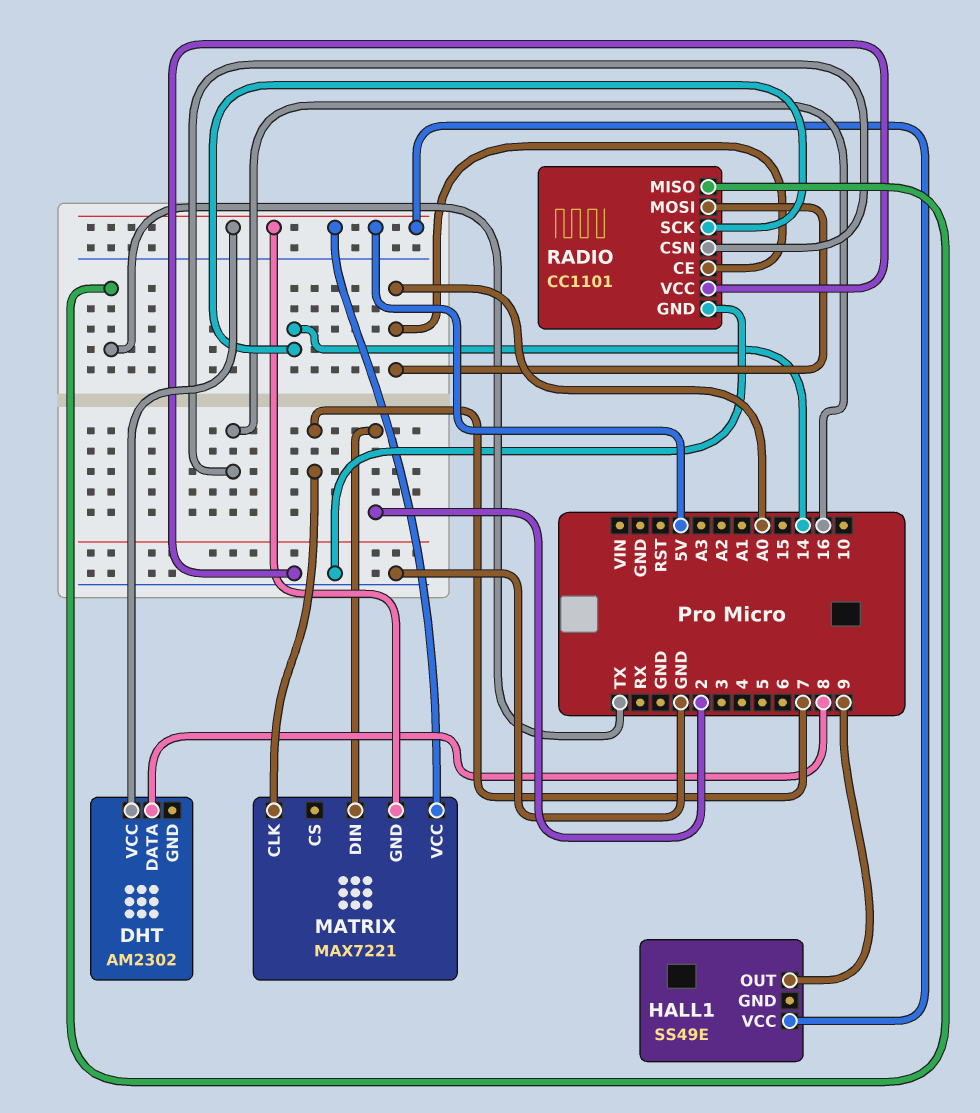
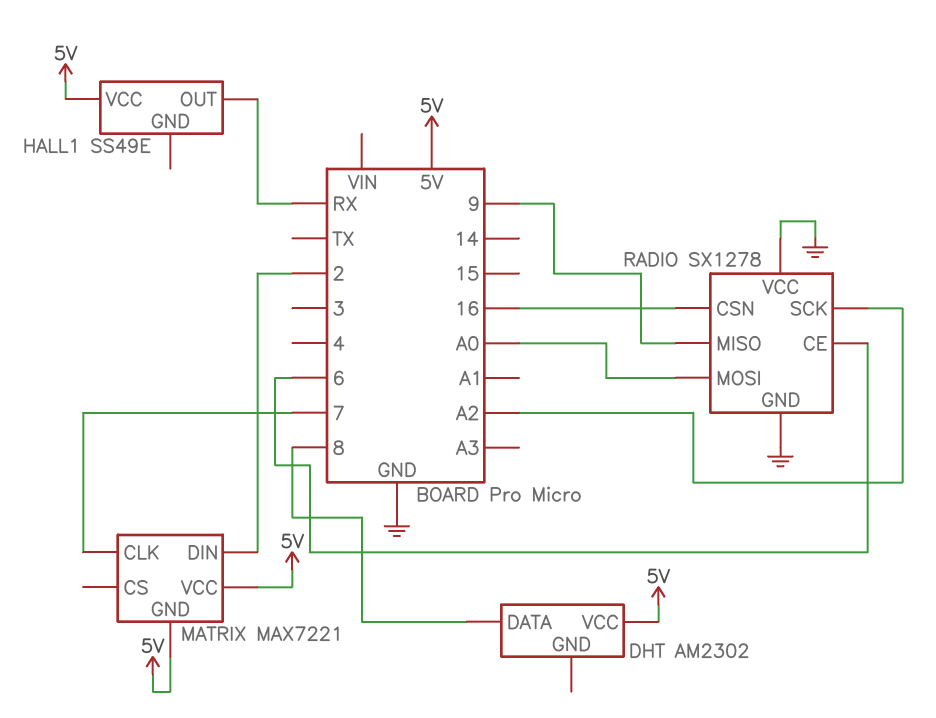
HALL1 pin OUT: 9 -> RX
RADIO: CC1101 -> SX1278
RADIO pin CE: A0 -> 6
RADIO pin MISO: TX -> 9
RADIO pin SCK: 14 -> A2

